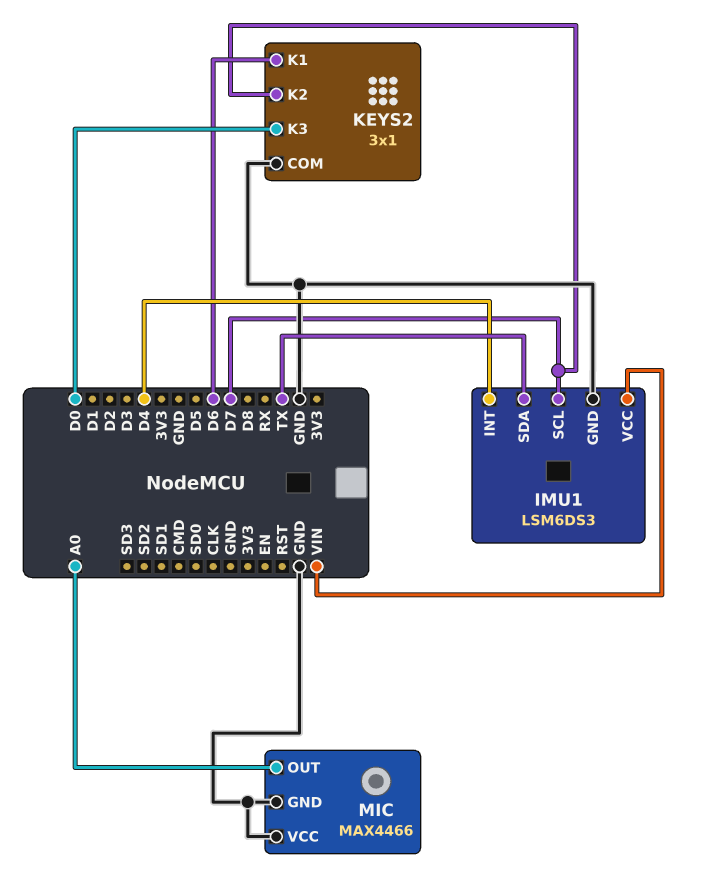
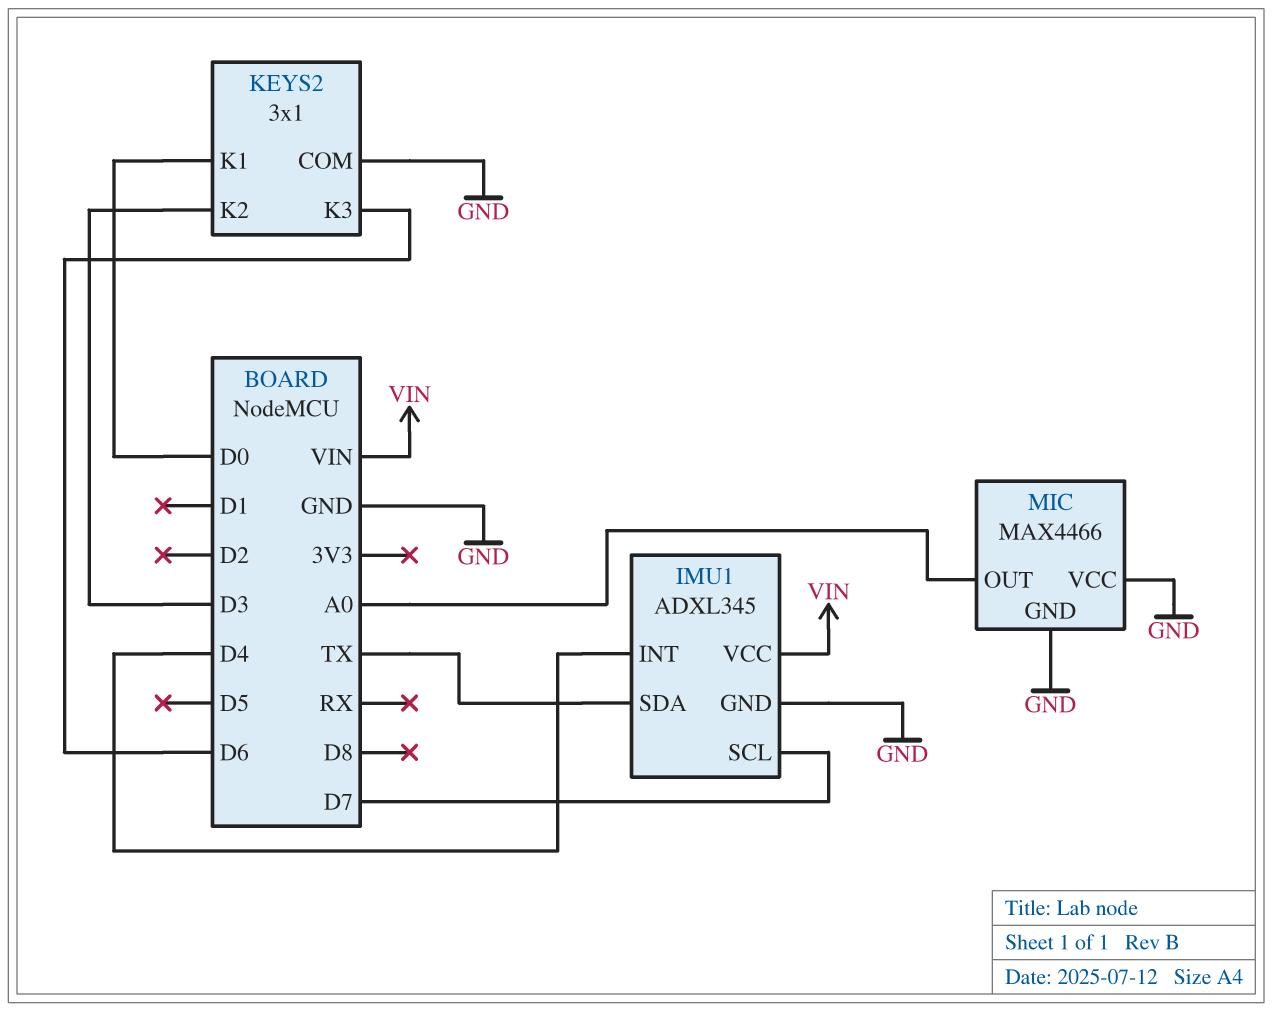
IMU1: LSM6DS3 -> ADXL345
KEYS2 pin K1: D6 -> D0
KEYS2 pin K2: D7 -> D3
KEYS2 pin K3: D0 -> D6

